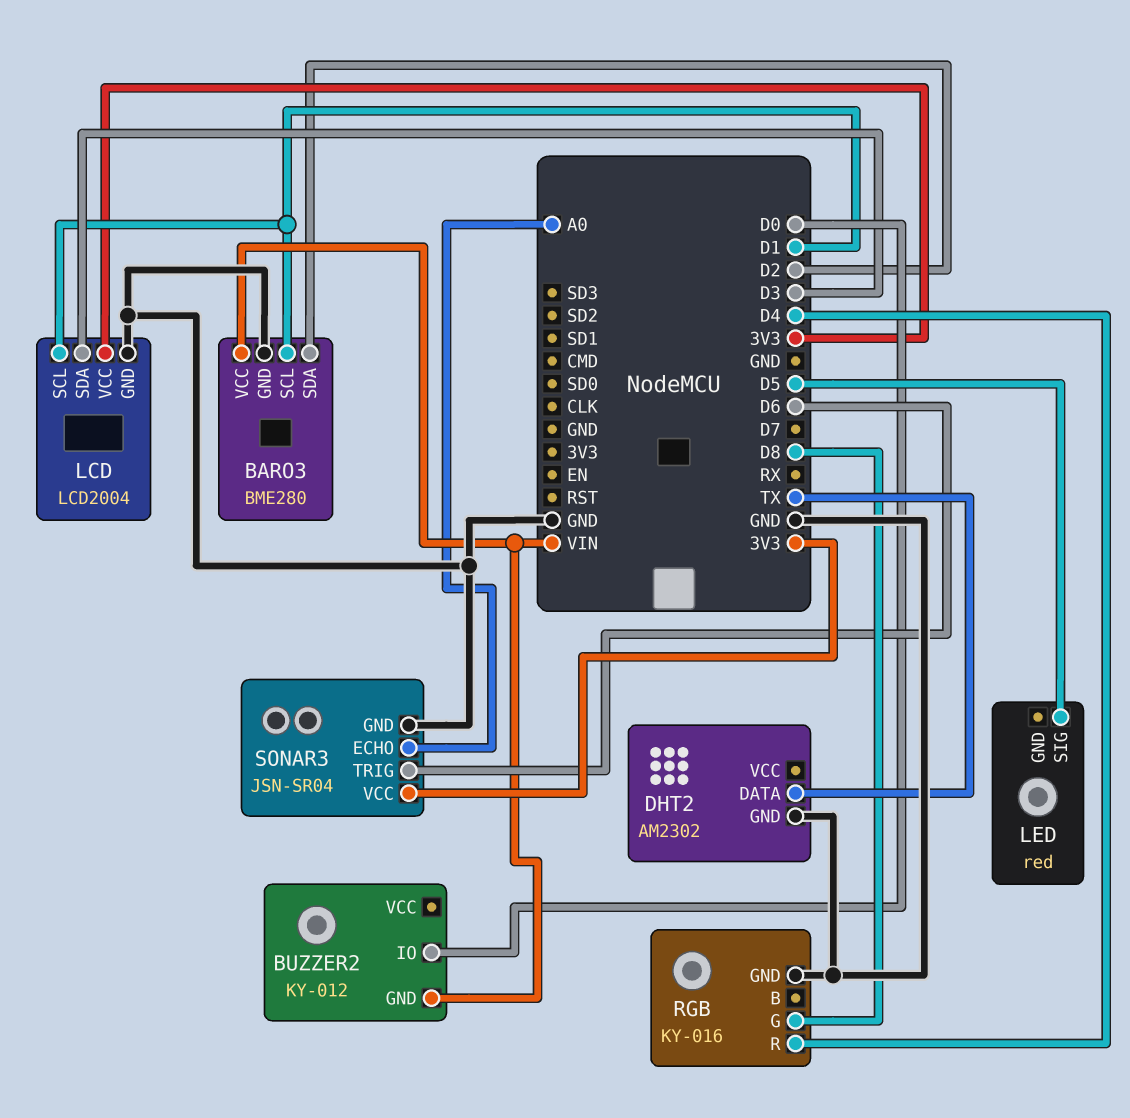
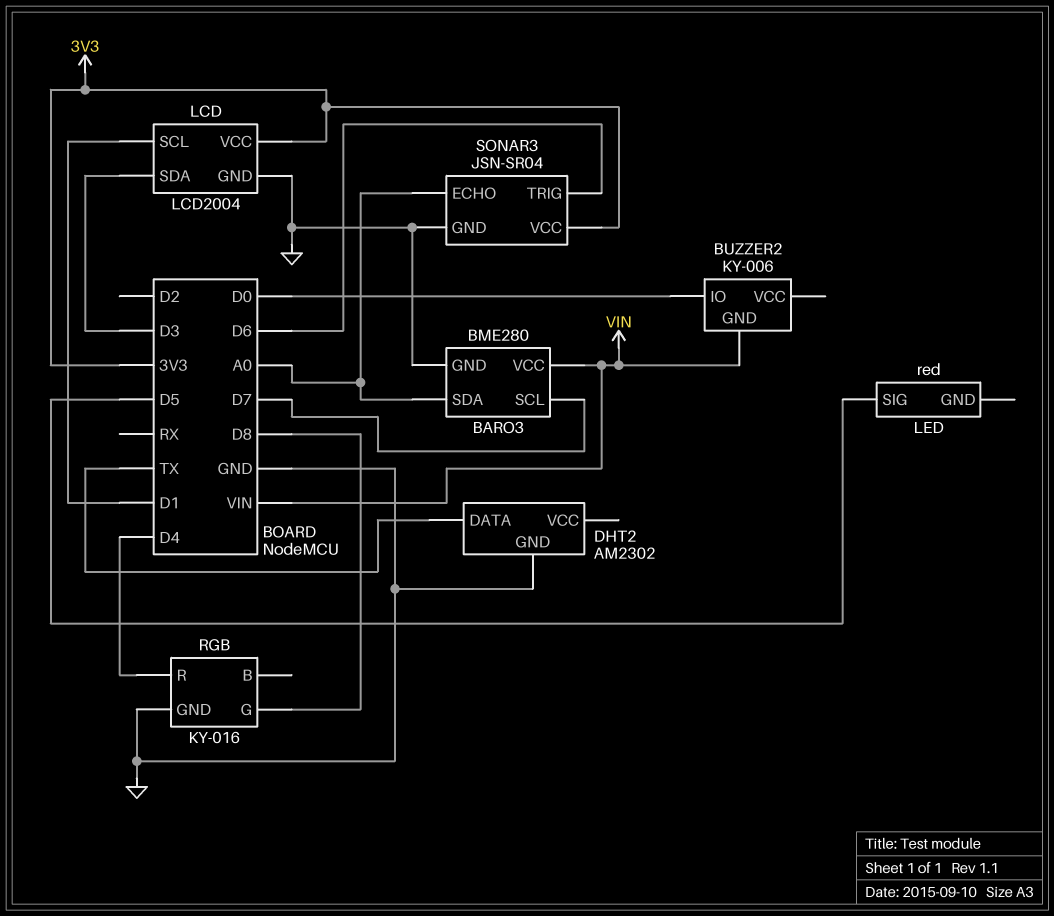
BARO3 pin SCL: D1 -> D7
BARO3 pin SDA: D2 -> A0
BUZZER2: KY-012 -> KY-006

